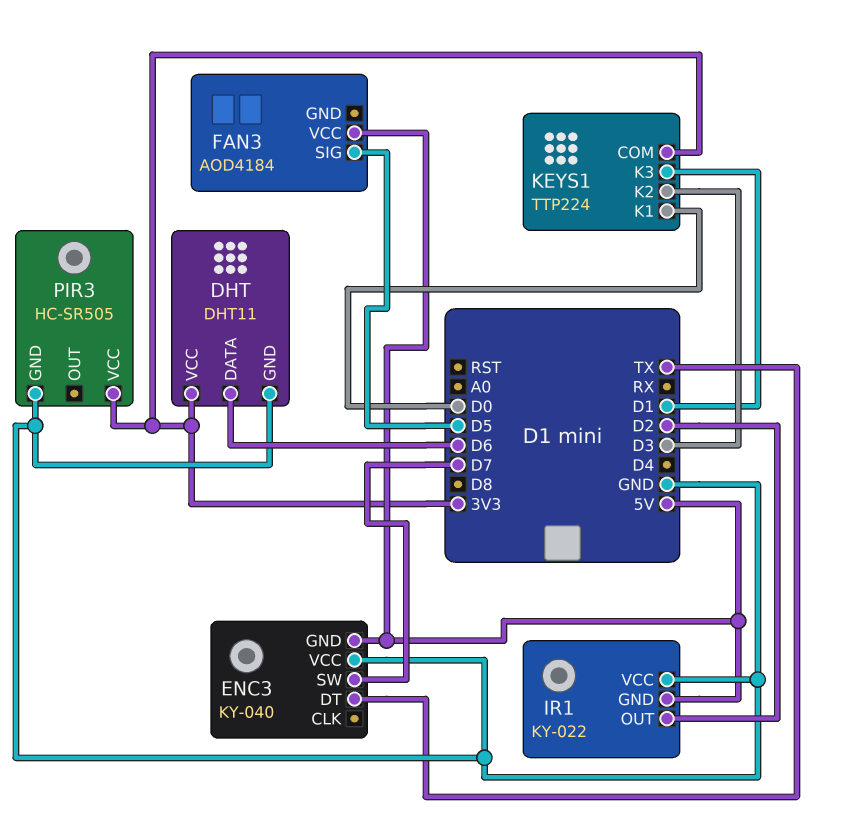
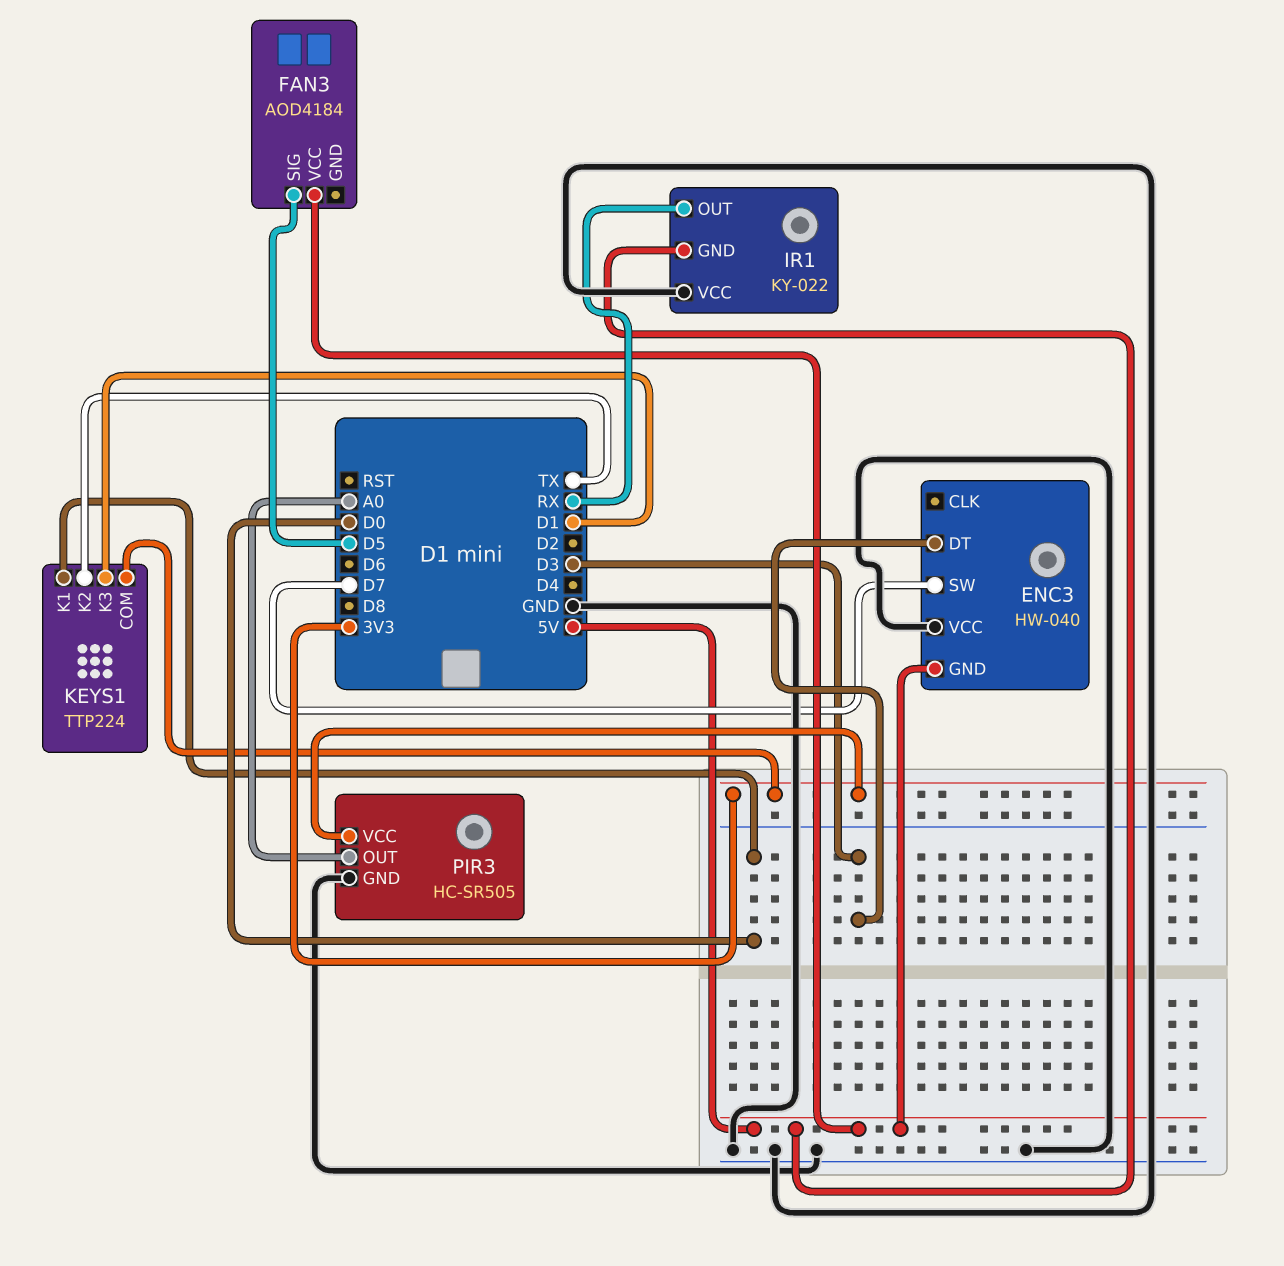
DHT: DHT11 -> none
DHT pin DATA: D6 -> none
DHT pin GND: GND -> none
DHT pin VCC: 3V3 -> none
ENC3: KY-040 -> HW-040
ENC3 pin DT: TX -> D3
IR1 pin OUT: D2 -> RX
KEYS1 pin K2: D3 -> TX
PIR3 pin OUT: none -> A0

